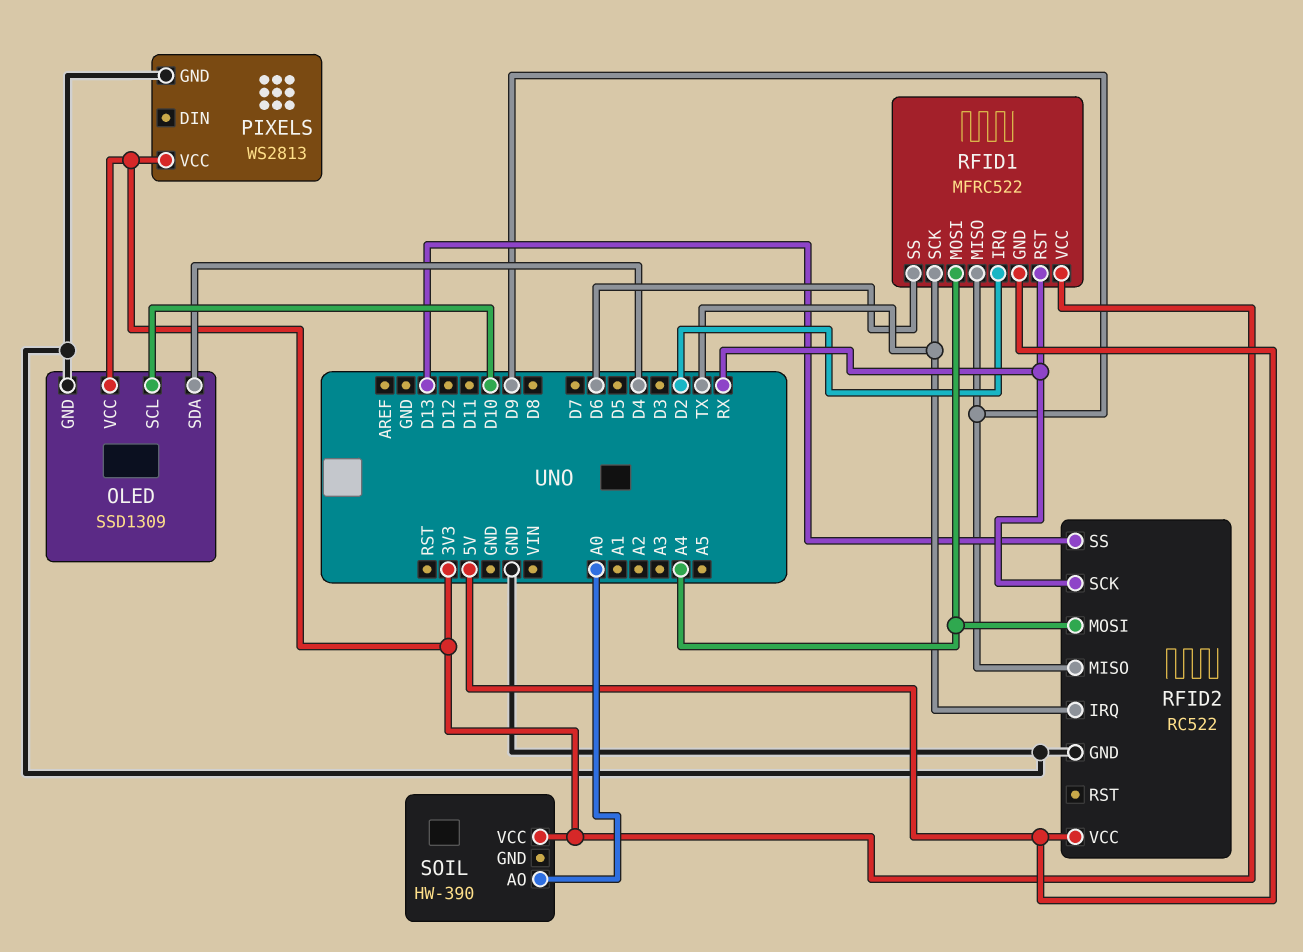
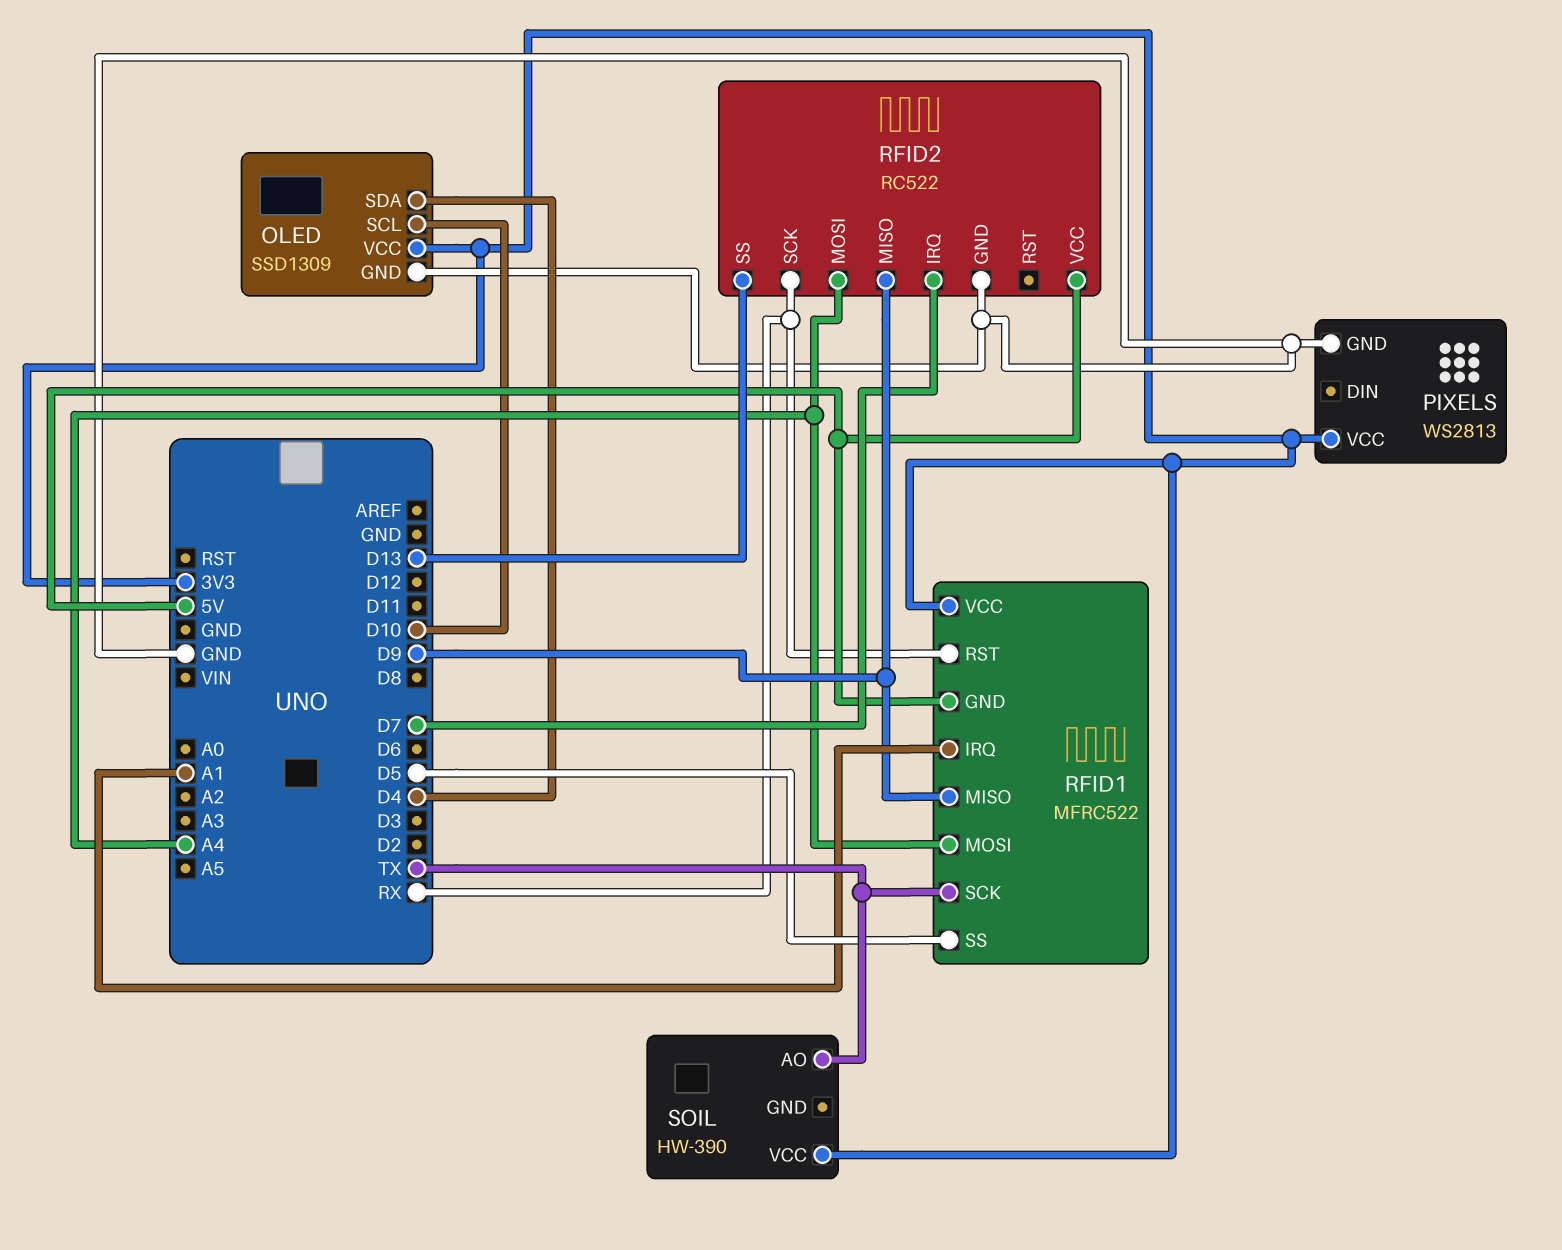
RFID1 pin IRQ: D2 -> A1
RFID1 pin SS: D6 -> D5
RFID2 pin IRQ: TX -> D7
SOIL pin AO: A0 -> TX

